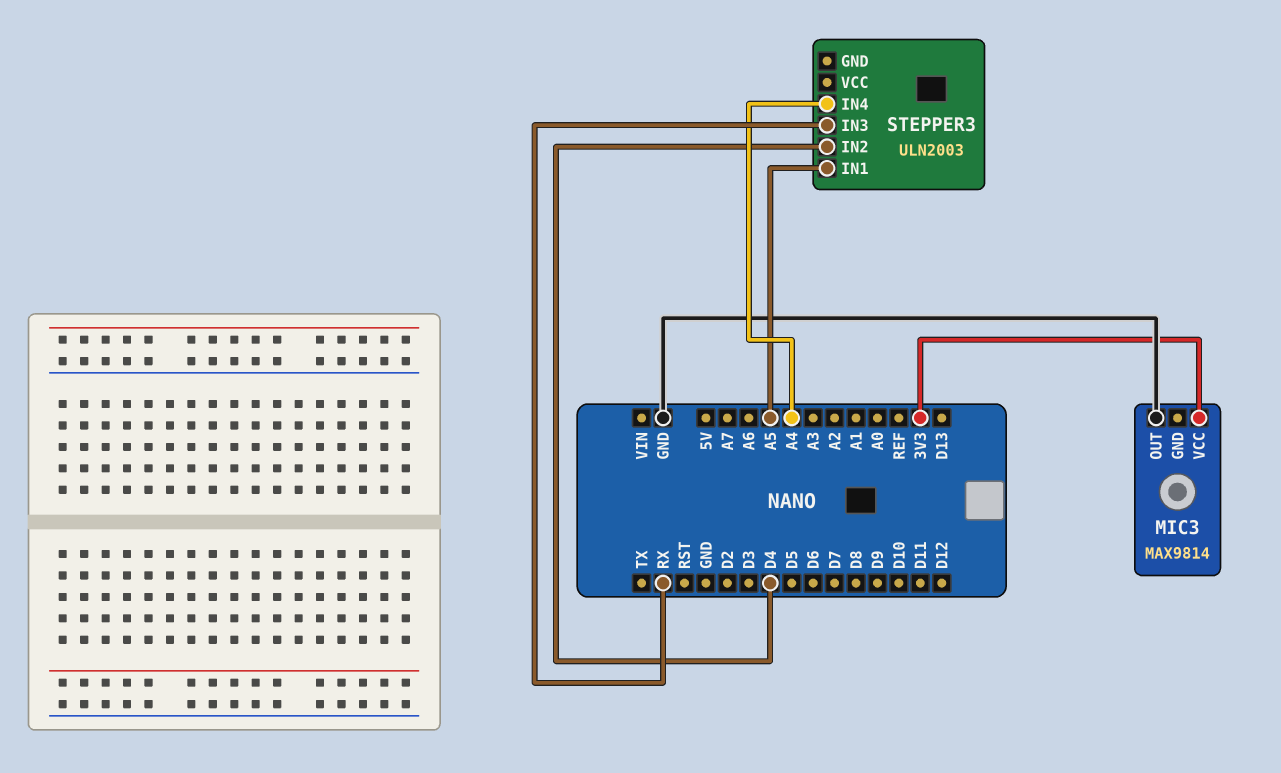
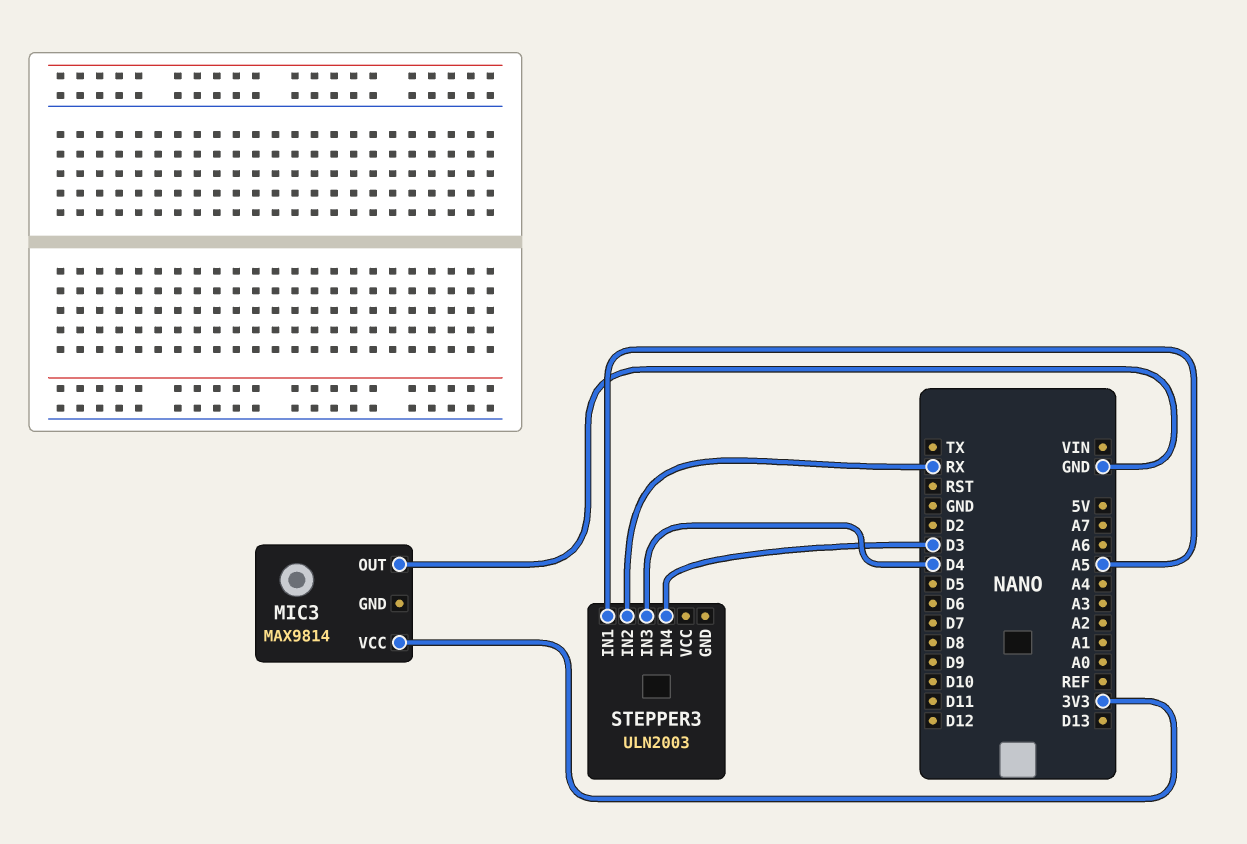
STEPPER3 pin IN2: D4 -> RX
STEPPER3 pin IN3: RX -> D4
STEPPER3 pin IN4: A4 -> D3

